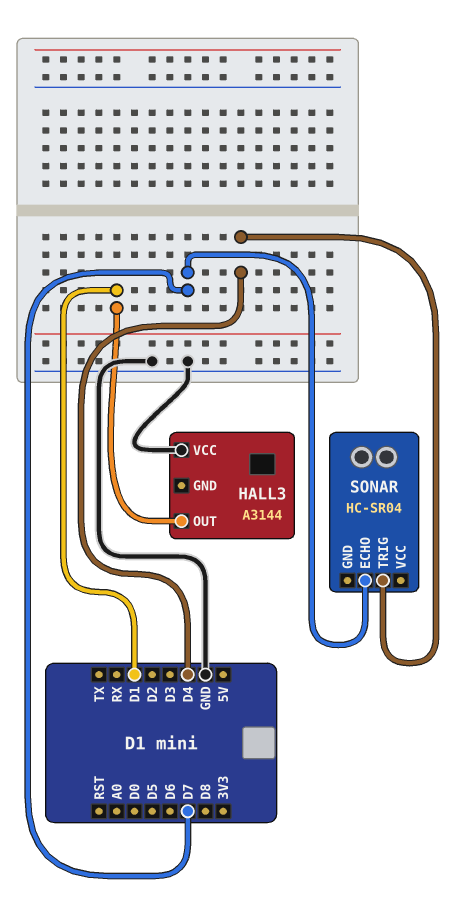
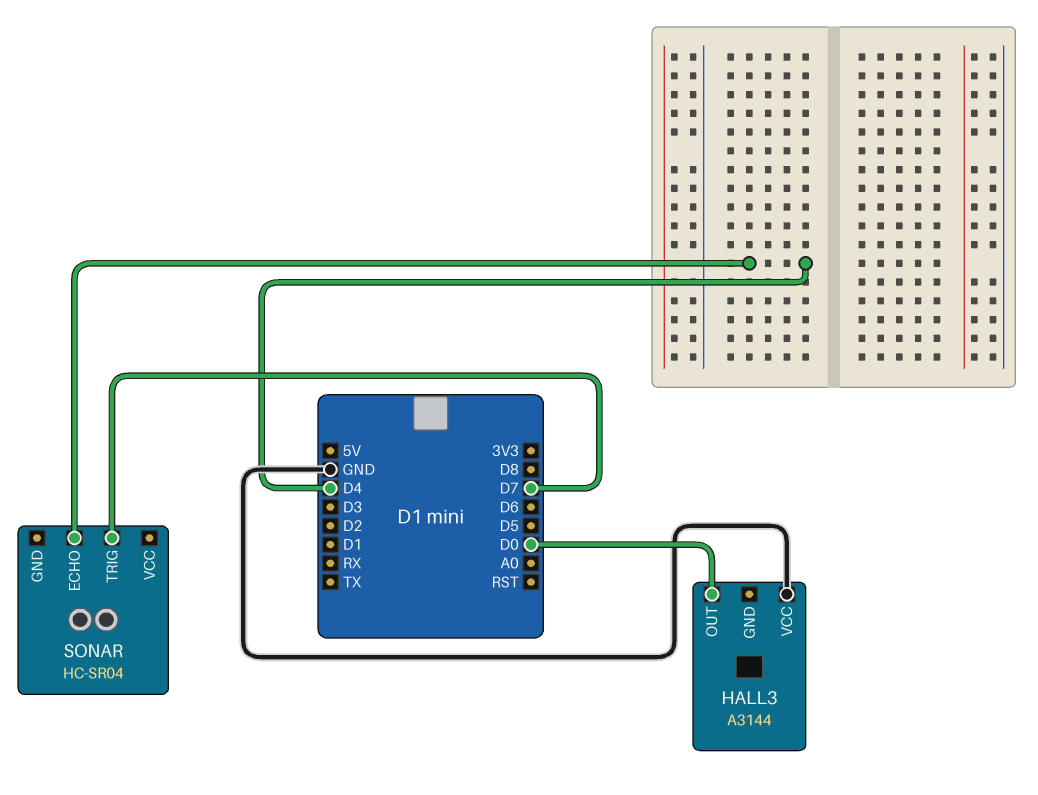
HALL3 pin OUT: D1 -> D0
SONAR pin ECHO: D7 -> D4
SONAR pin TRIG: D4 -> D7

